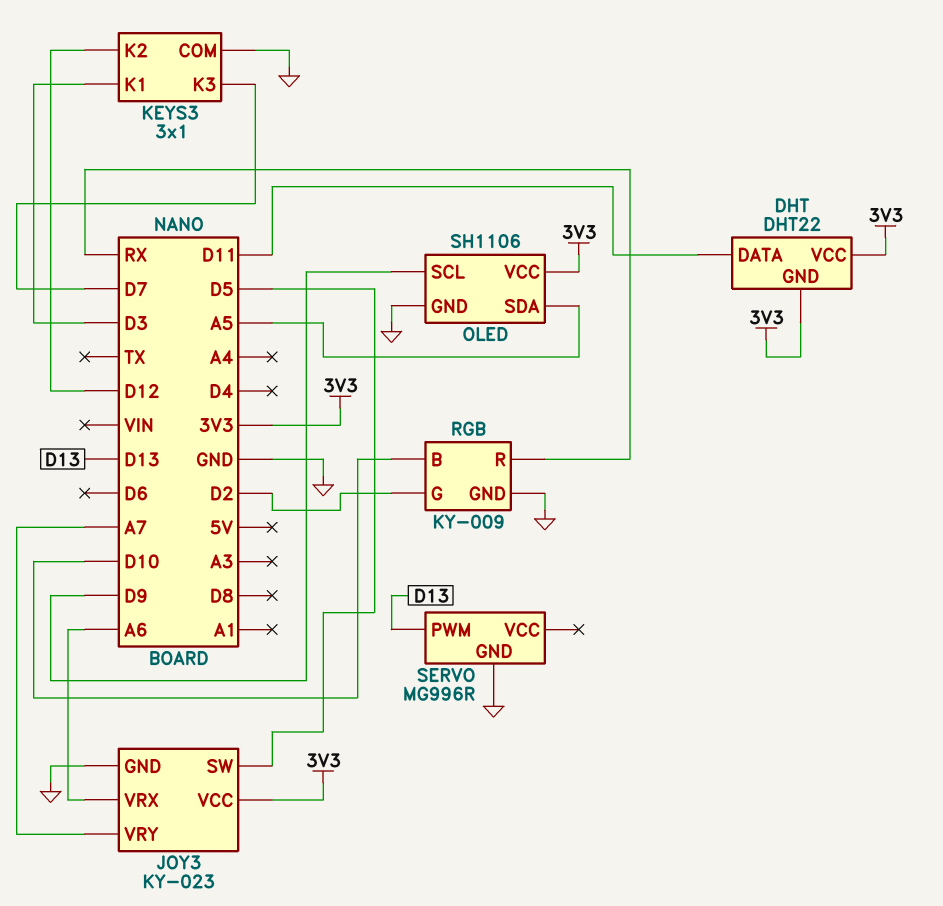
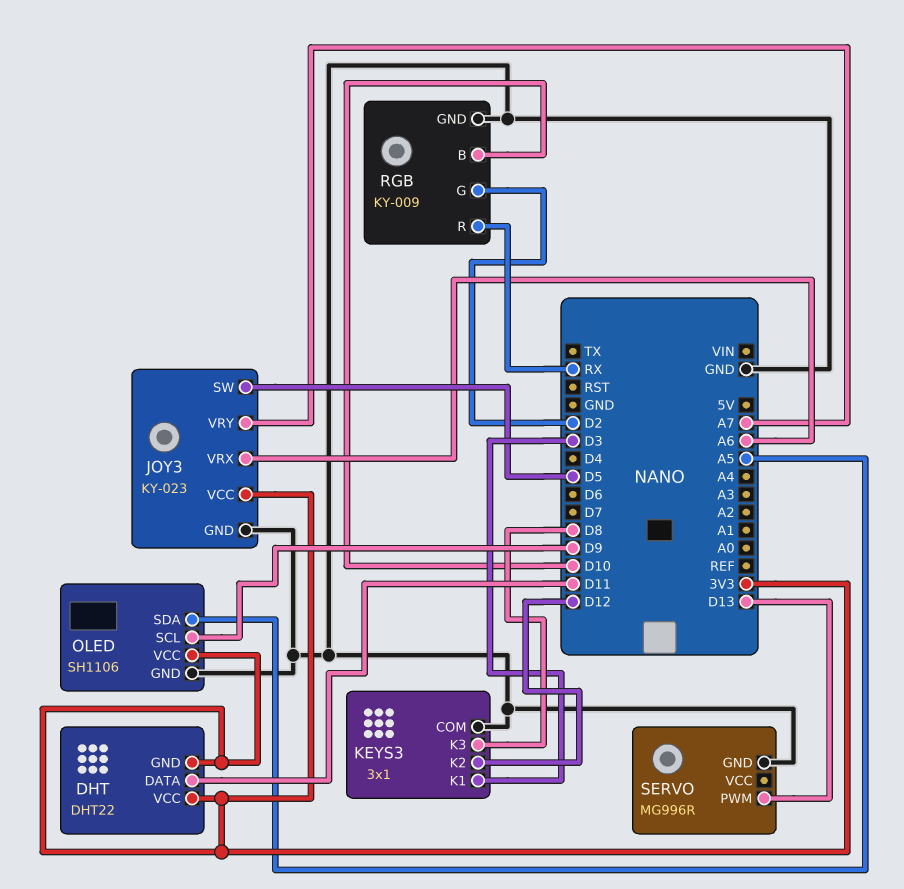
KEYS3 pin K3: D7 -> D8

